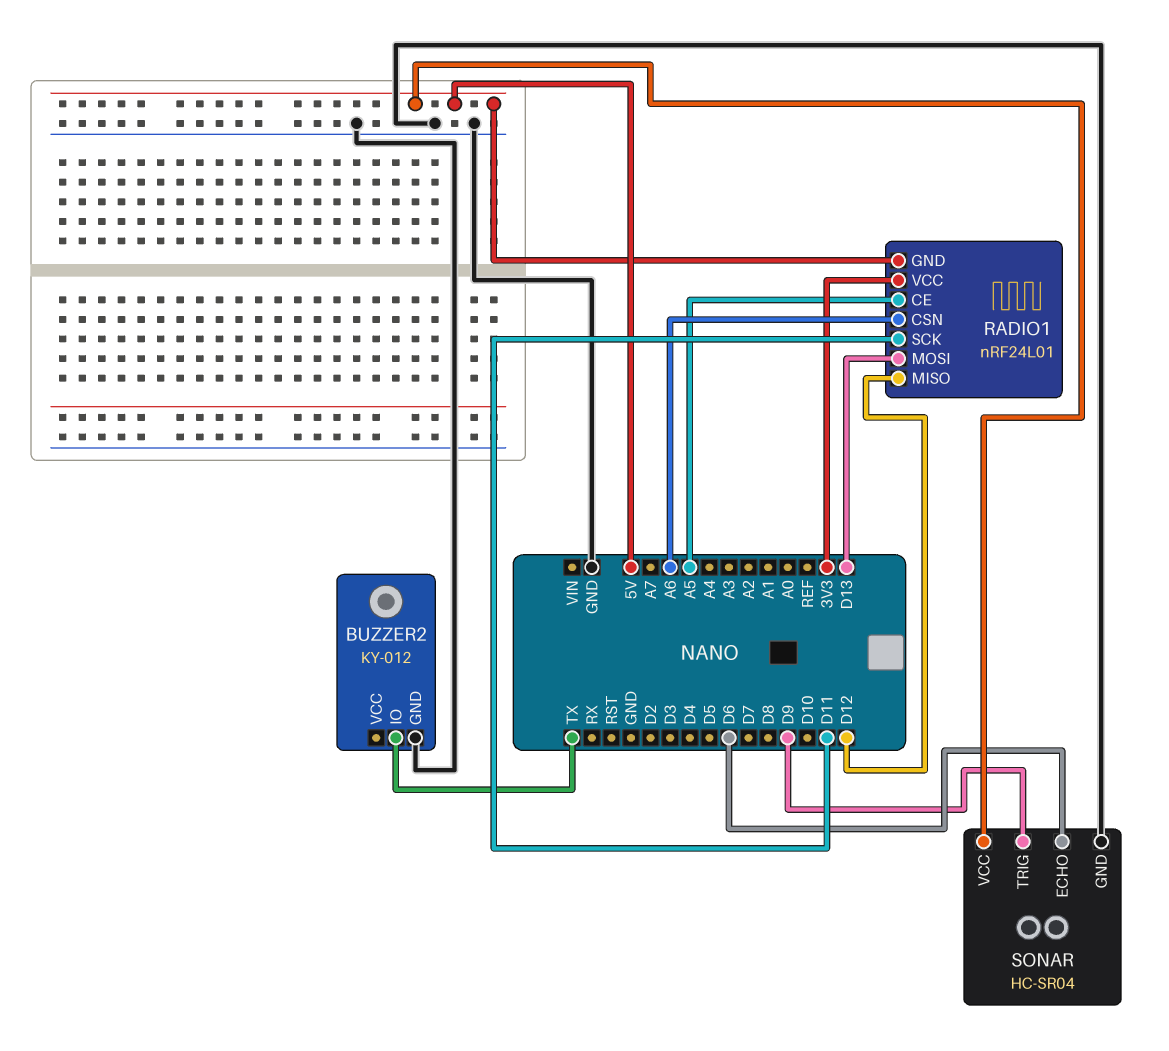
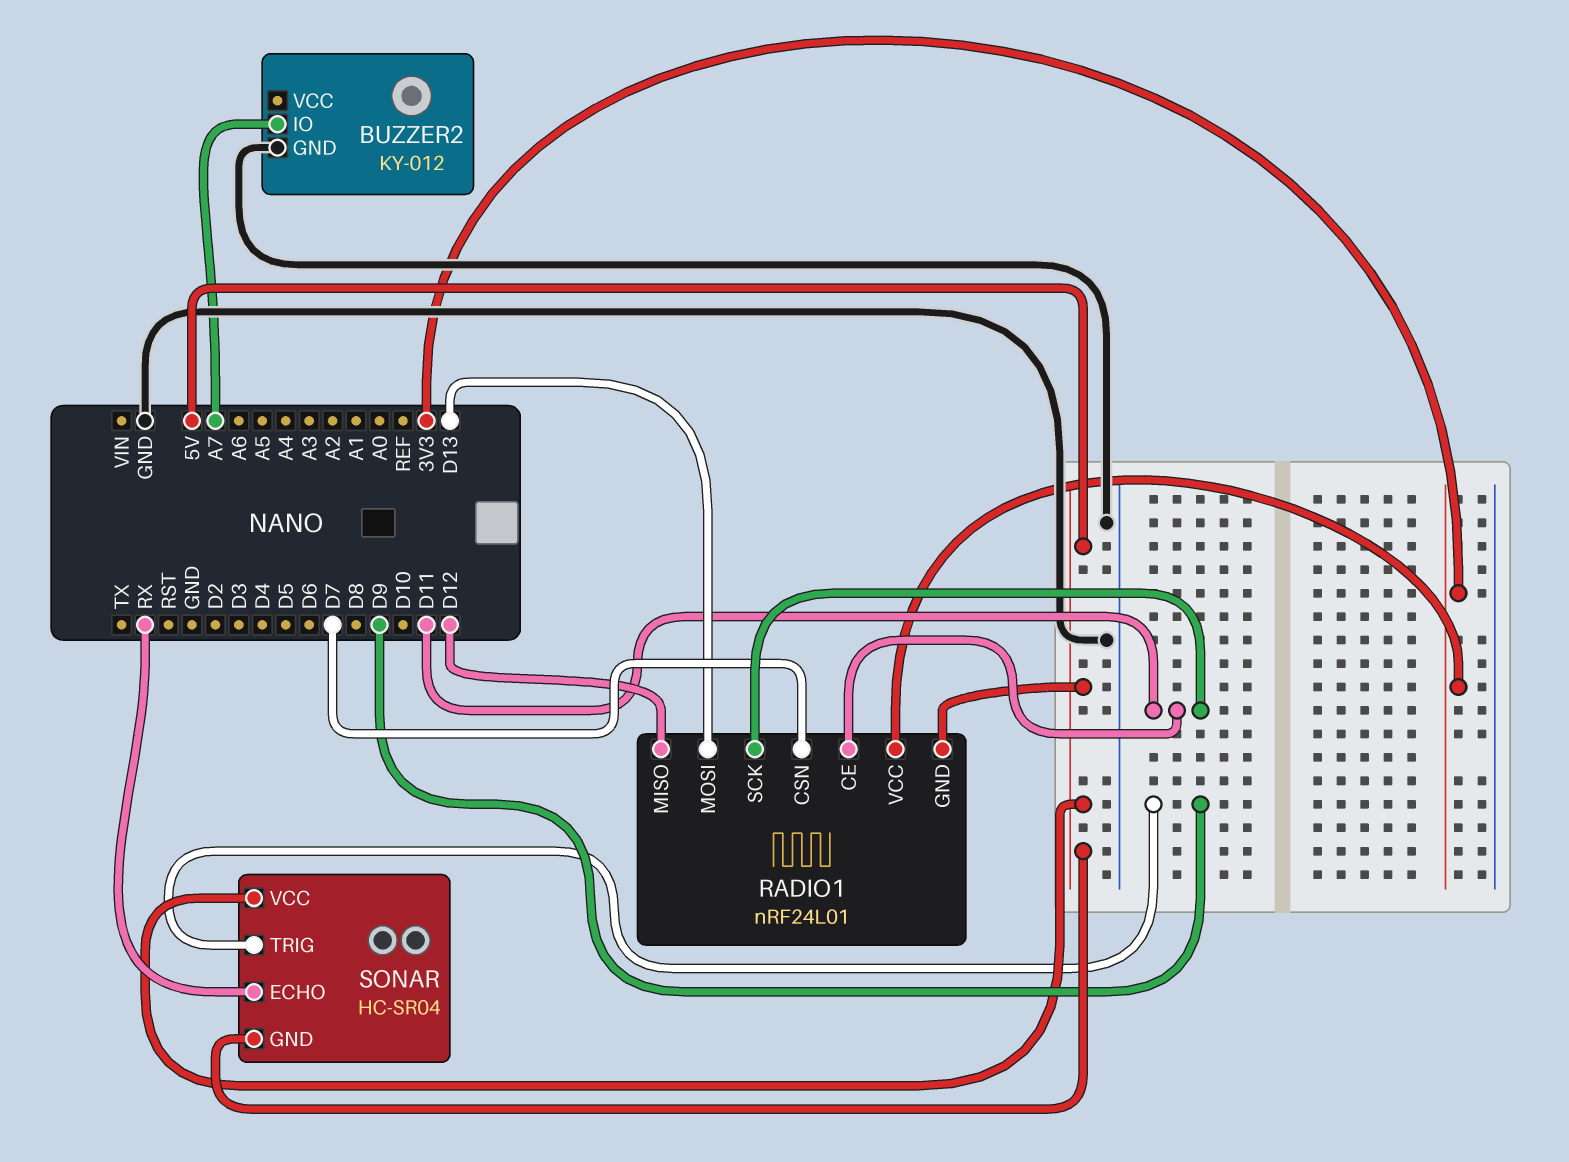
BUZZER2 pin IO: TX -> A7
RADIO1 pin CE: A5 -> D11
RADIO1 pin CSN: A6 -> D7
SONAR pin ECHO: D6 -> RX
SONAR pin GND: GND -> 5V

